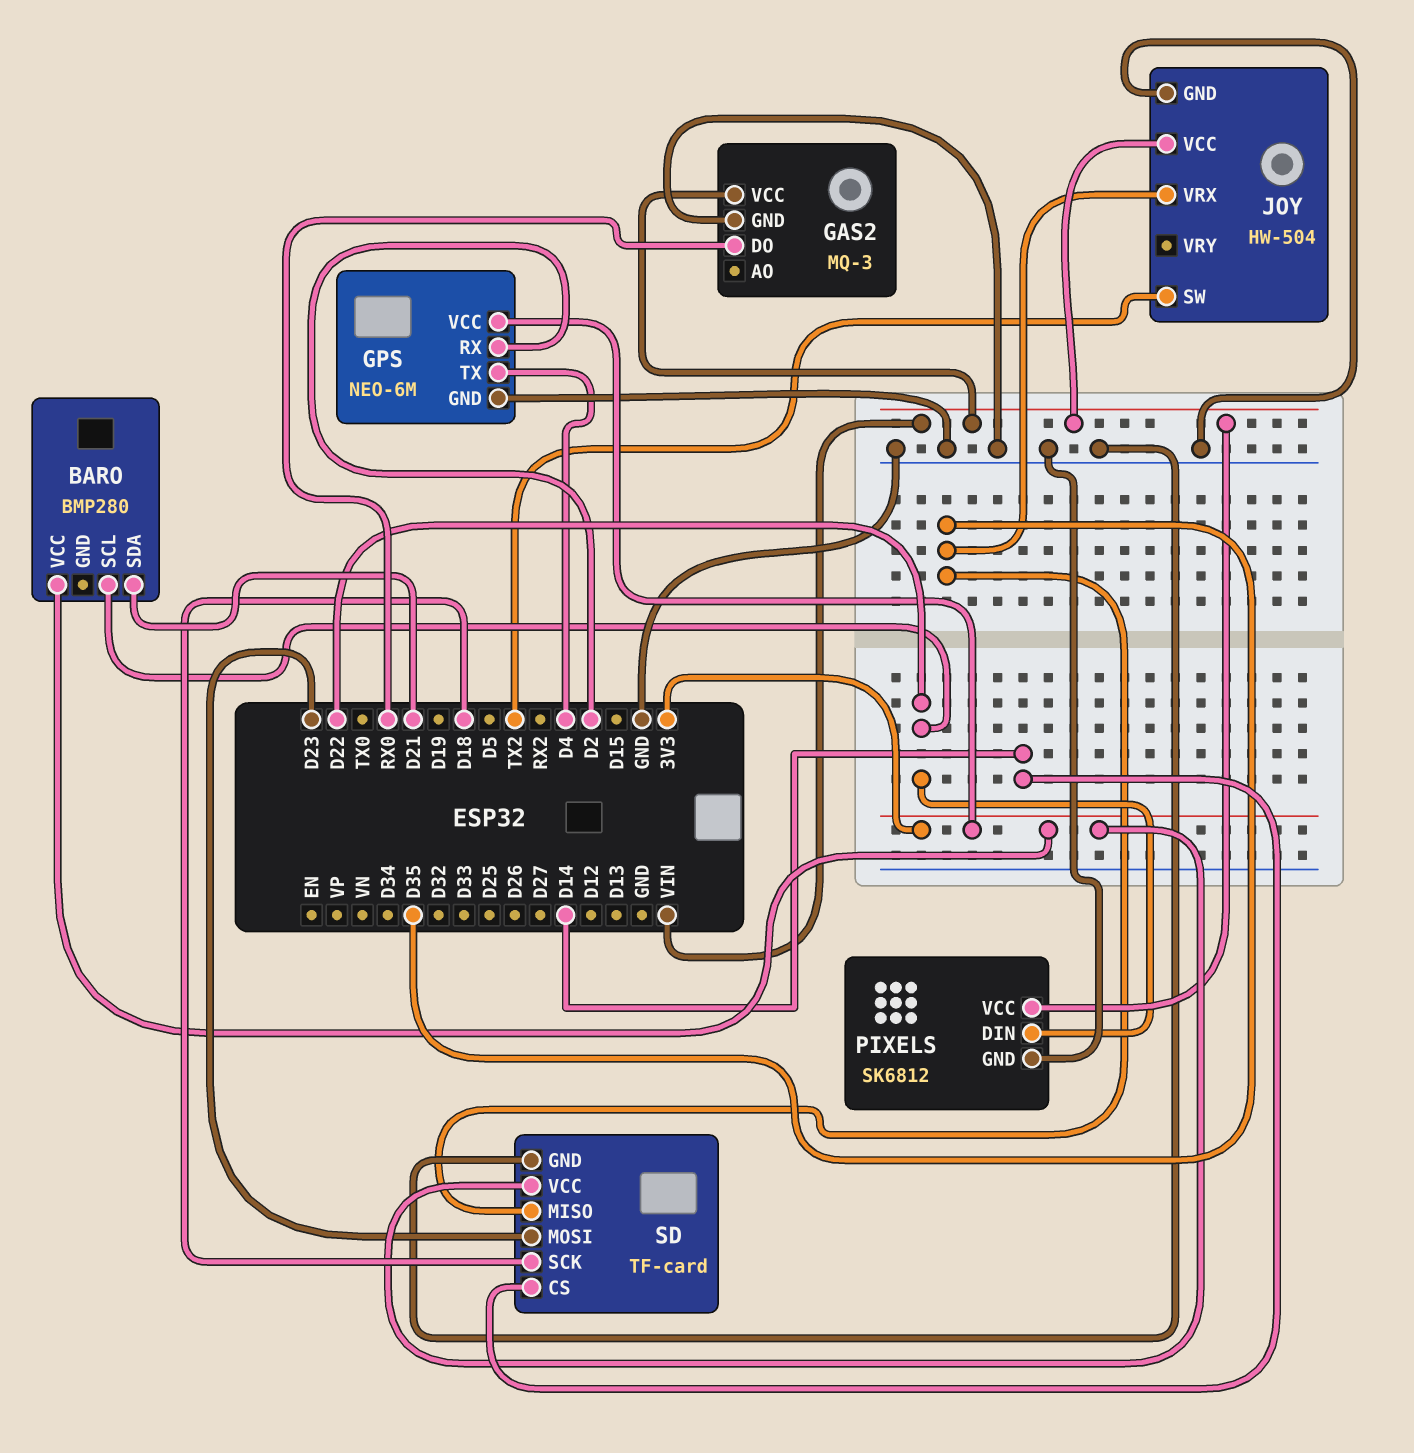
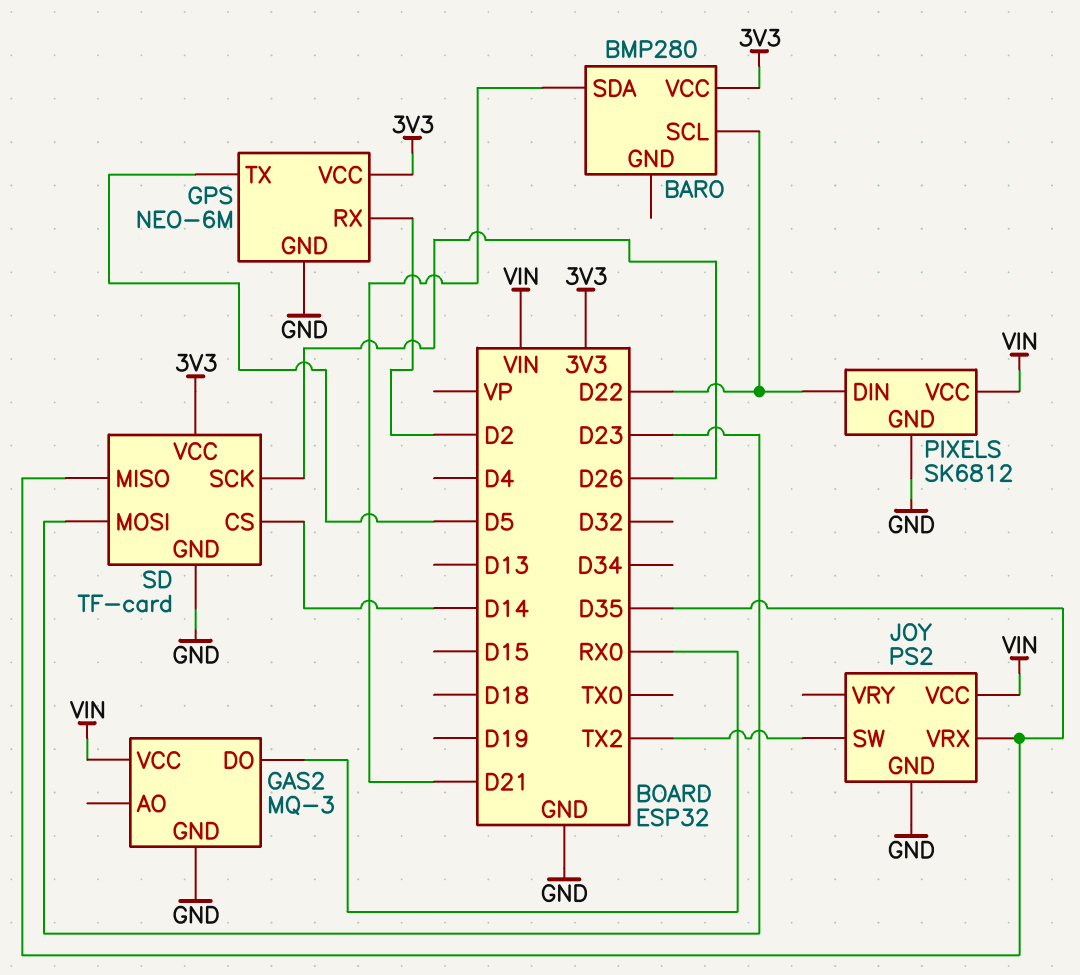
GPS pin TX: D4 -> D5
JOY: HW-504 -> PS2
SD pin SCK: D18 -> D26

